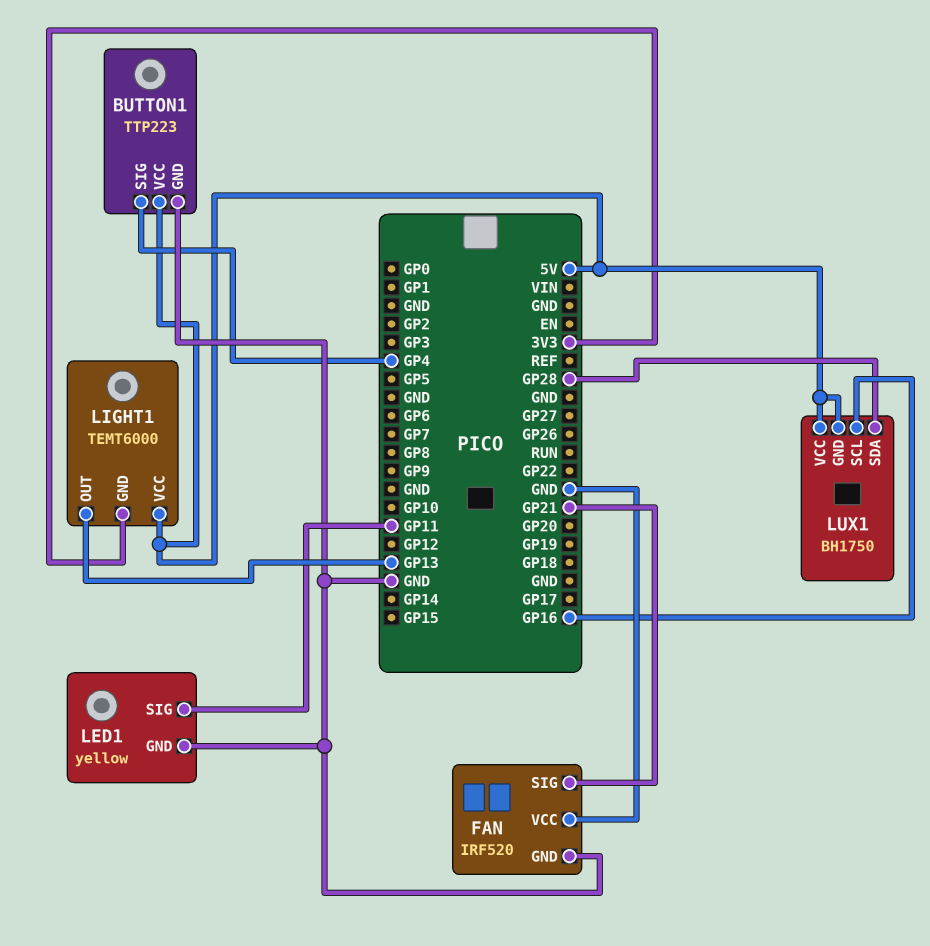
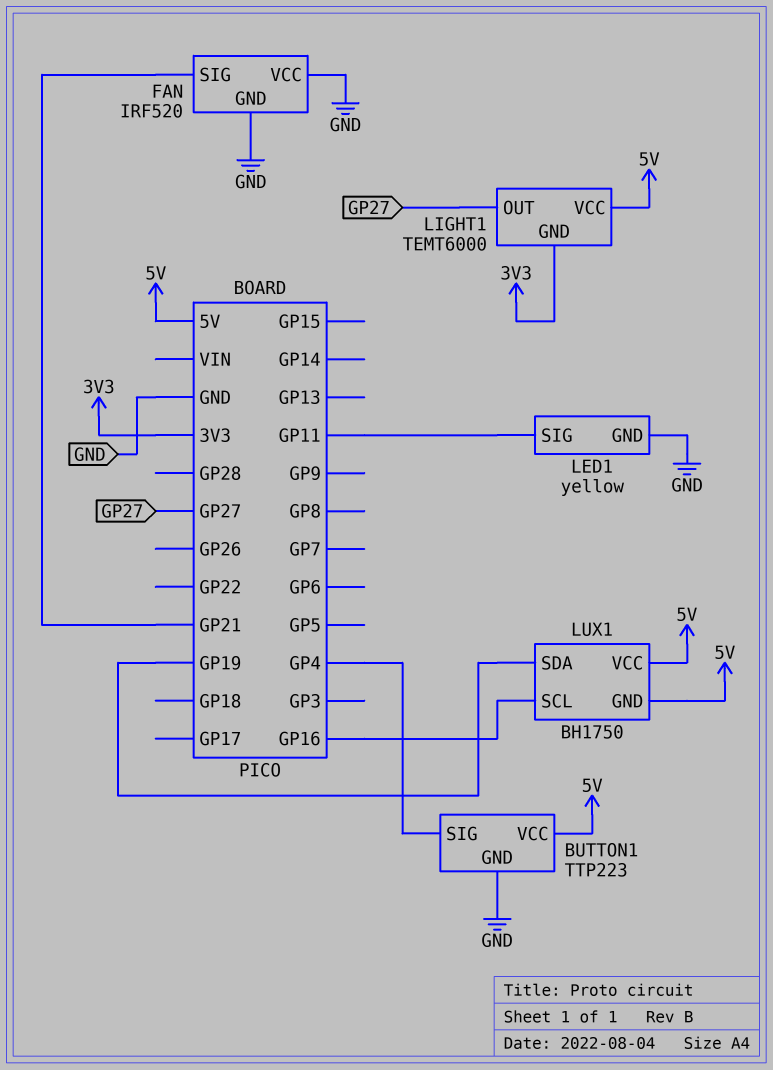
LIGHT1 pin OUT: GP13 -> GP27
LUX1 pin SDA: GP28 -> GP19

